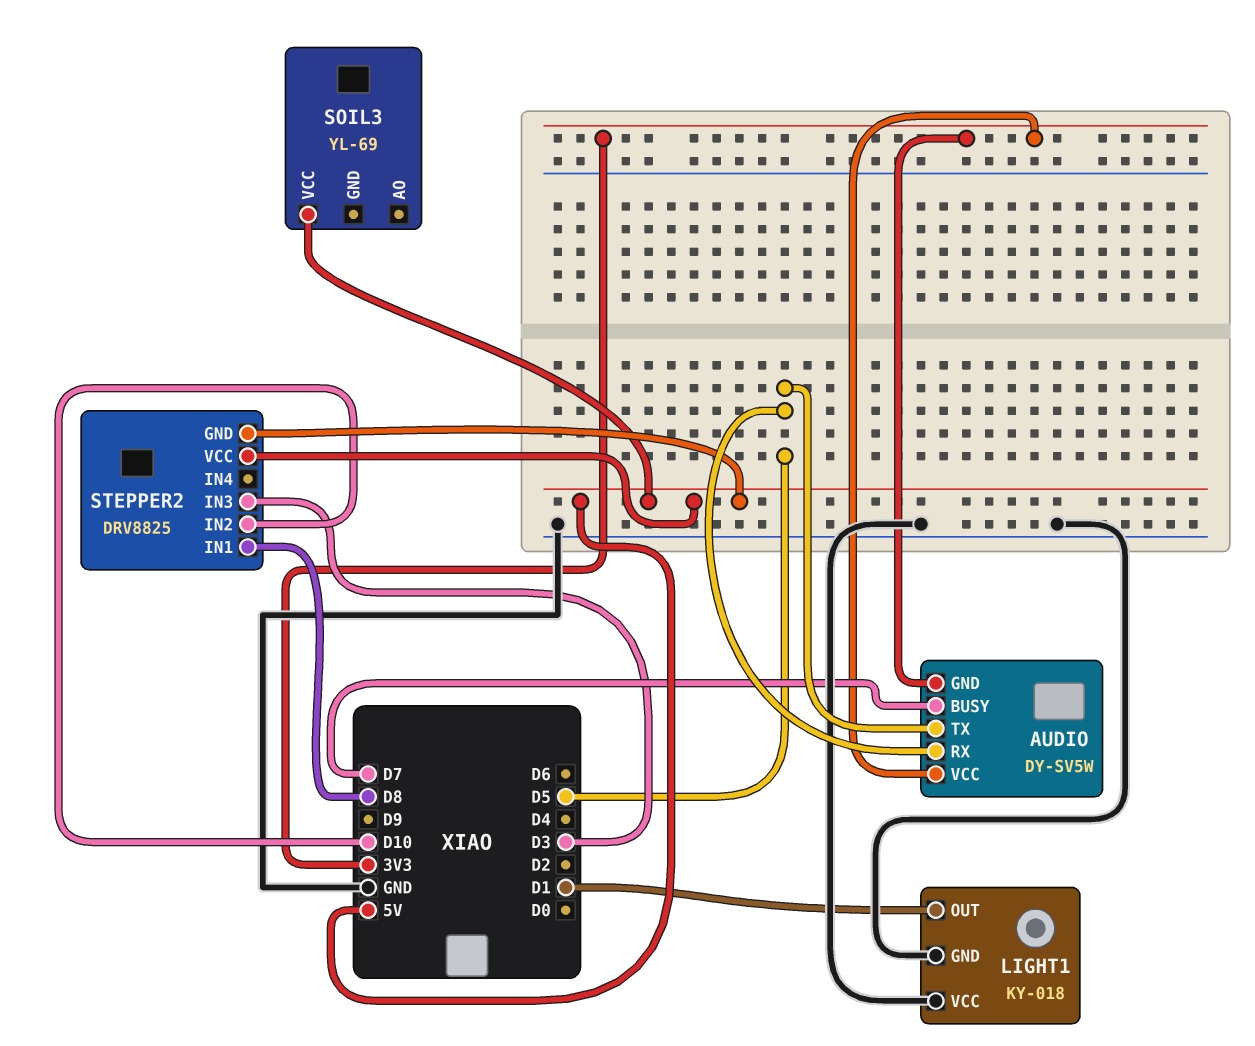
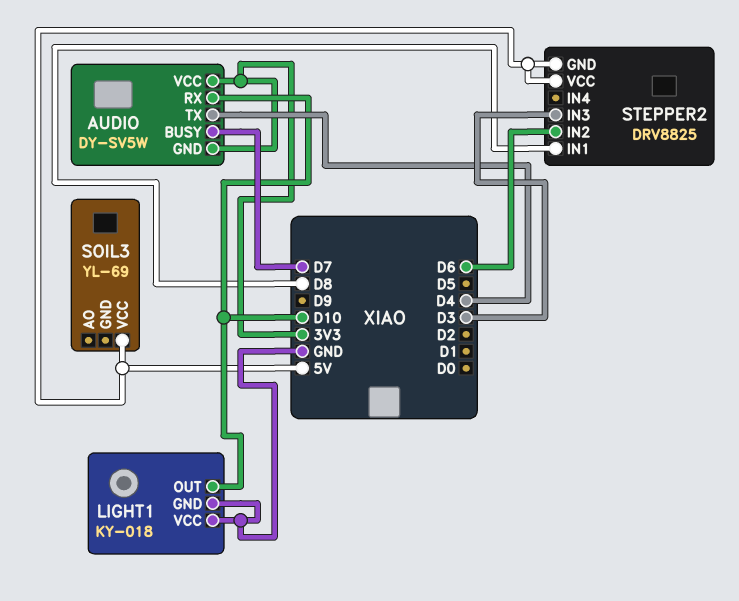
AUDIO pin RX: D5 -> D10
AUDIO pin TX: D5 -> D4
LIGHT1 pin OUT: D1 -> D10
STEPPER2 pin IN2: D10 -> D6

